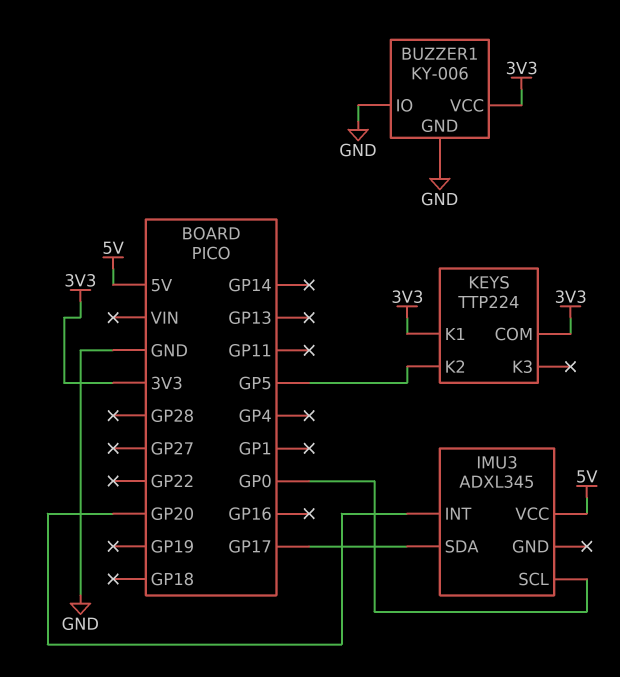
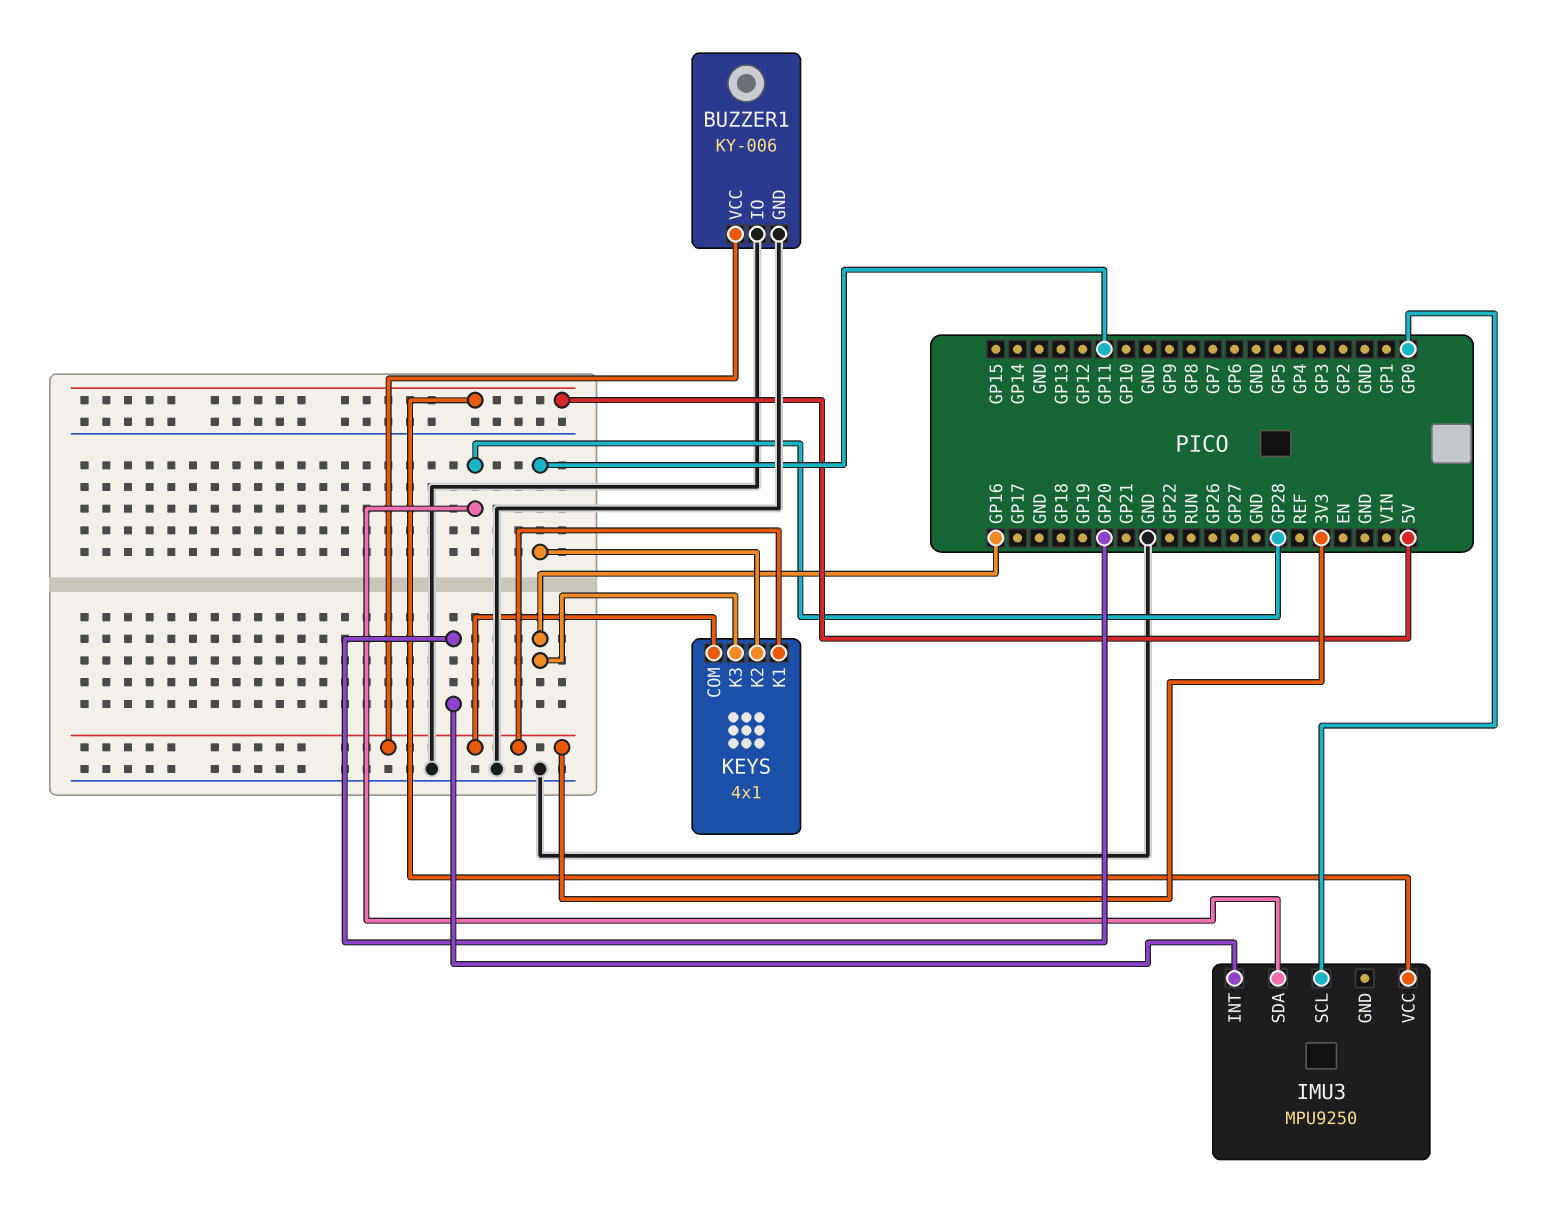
IMU3: ADXL345 -> MPU9250
IMU3 pin SDA: GP17 -> GP28
KEYS: TTP224 -> 4x1
KEYS pin K2: GP5 -> GP11
KEYS pin K3: none -> GP16

